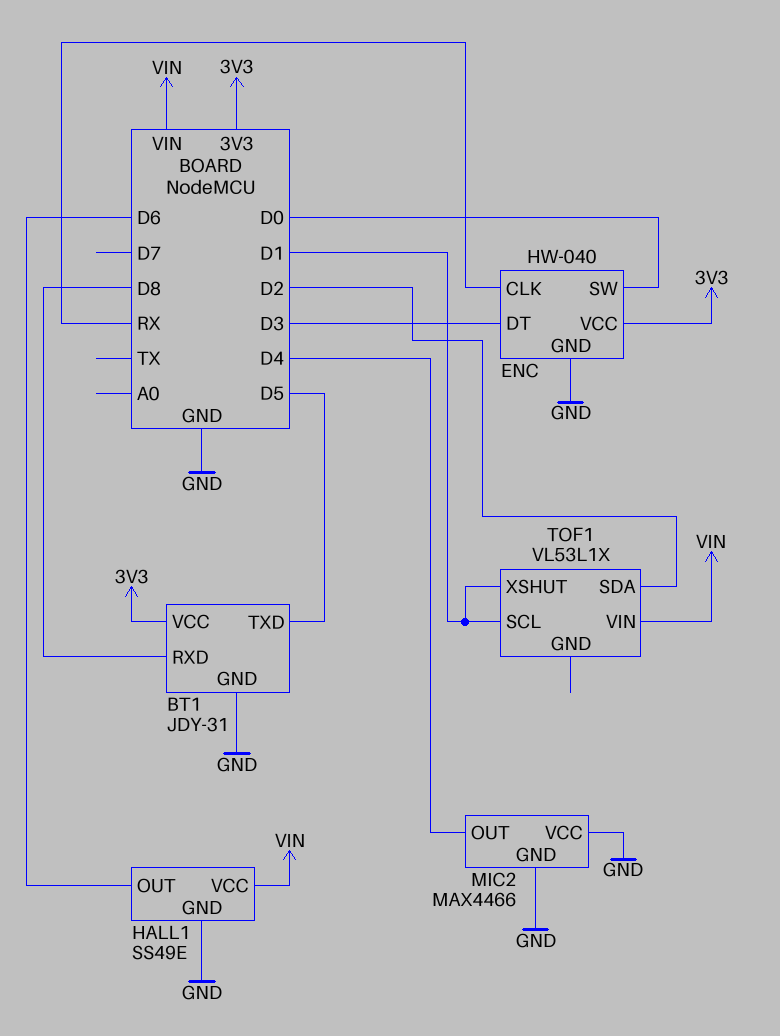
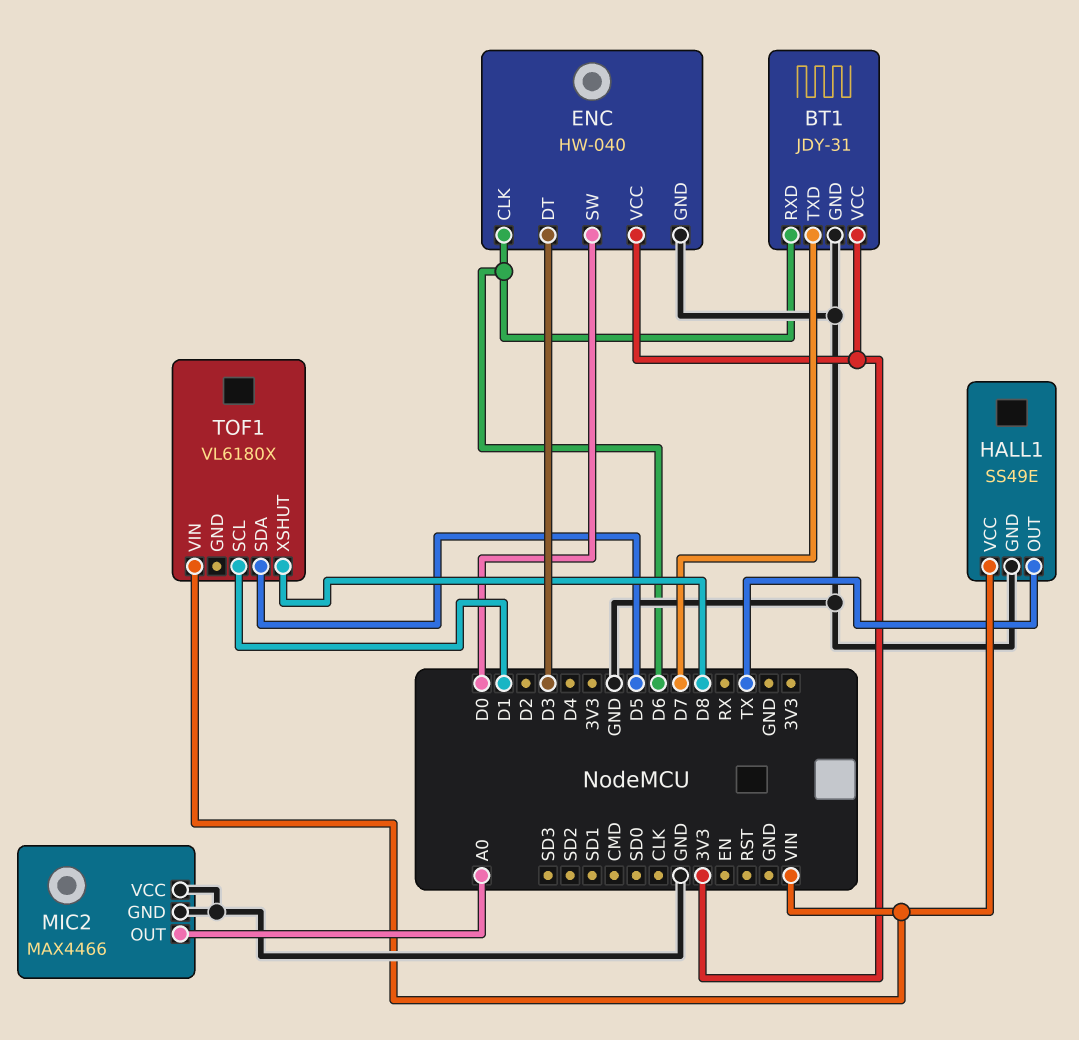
BT1 pin RXD: D8 -> D6
BT1 pin TXD: D5 -> D7
ENC pin CLK: RX -> D6
HALL1 pin OUT: D6 -> TX
MIC2 pin OUT: D4 -> A0
TOF1: VL53L1X -> VL6180X
TOF1 pin SDA: D2 -> D5
TOF1 pin XSHUT: D1 -> D8

